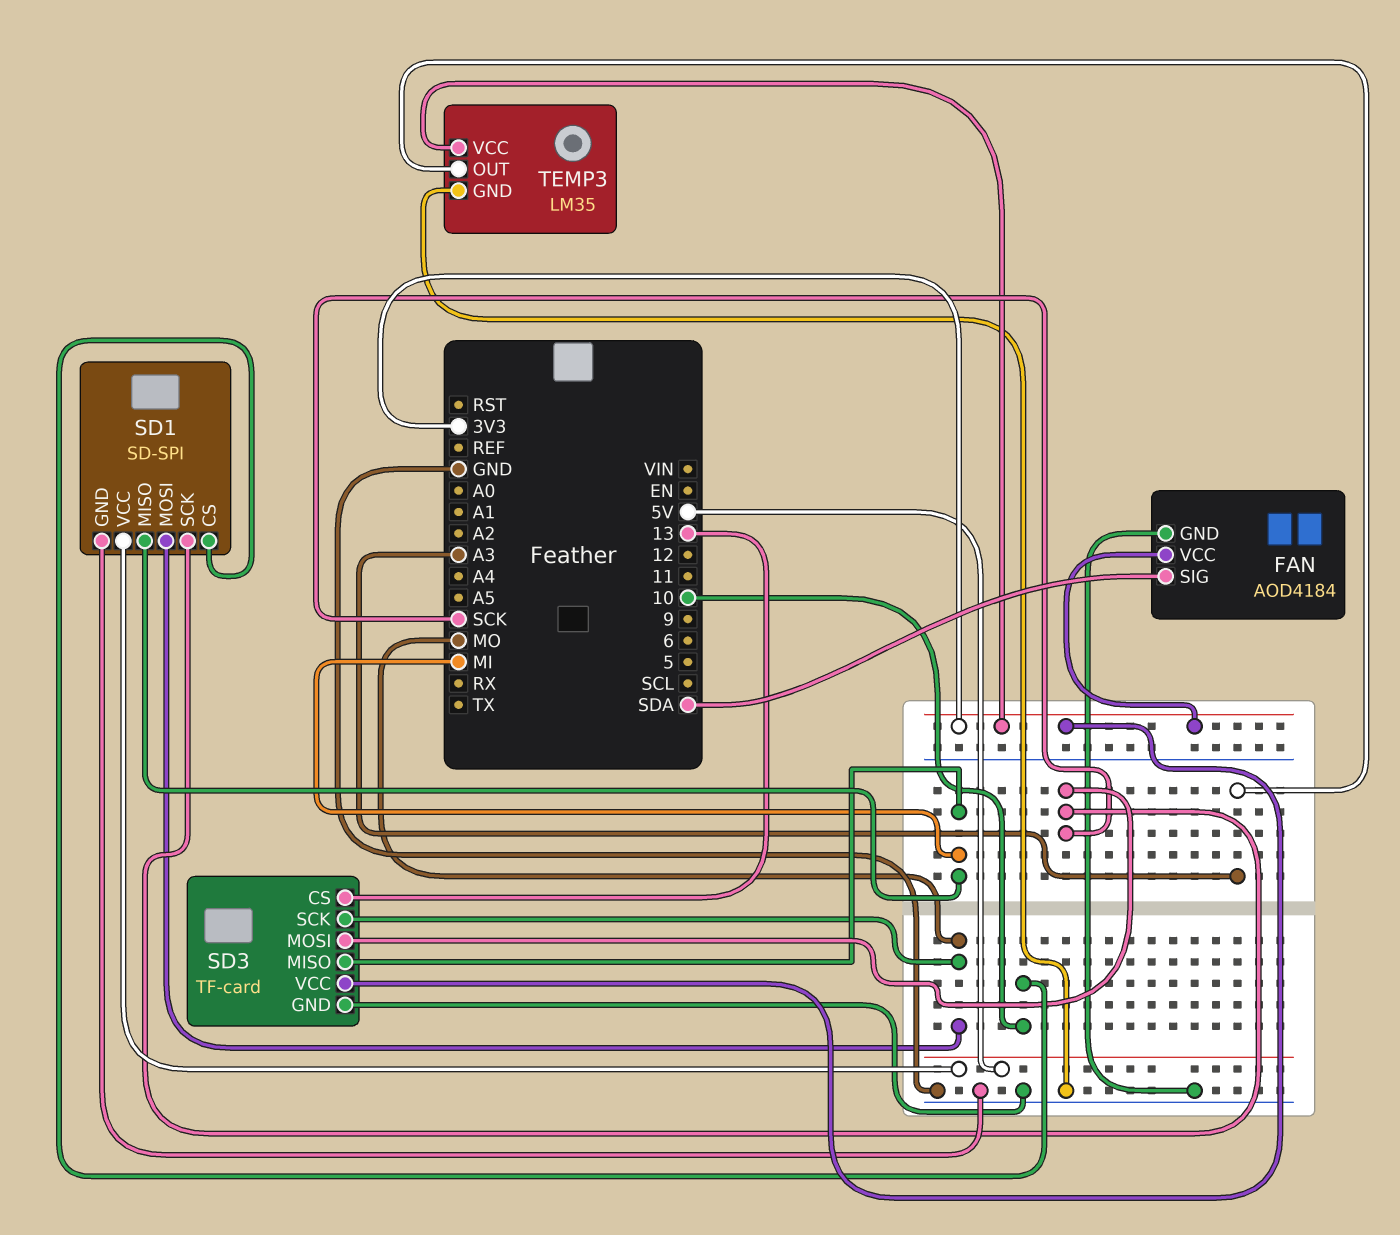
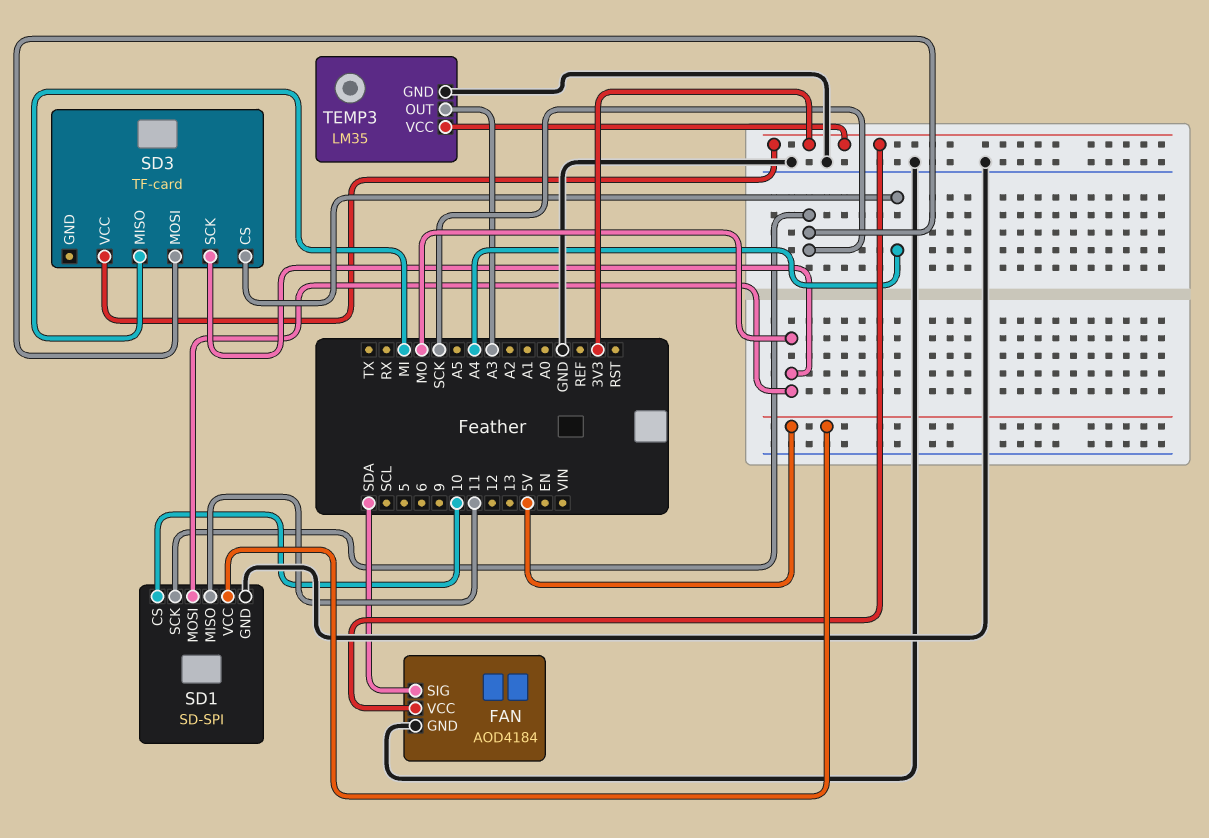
SD1 pin MISO: MI -> 11
SD3 pin CS: 13 -> A4
SD3 pin GND: GND -> none

